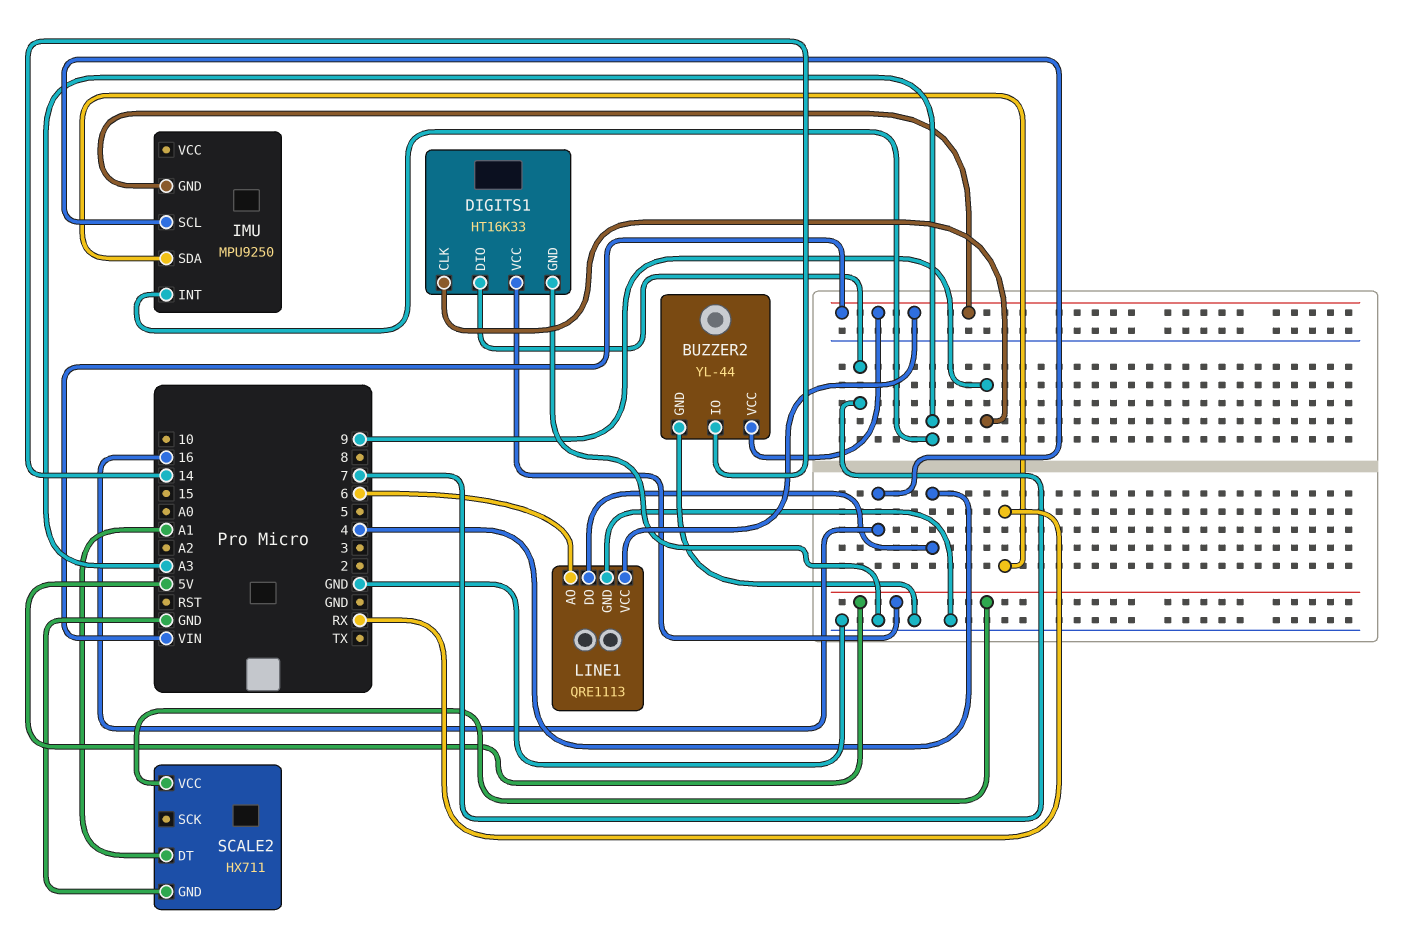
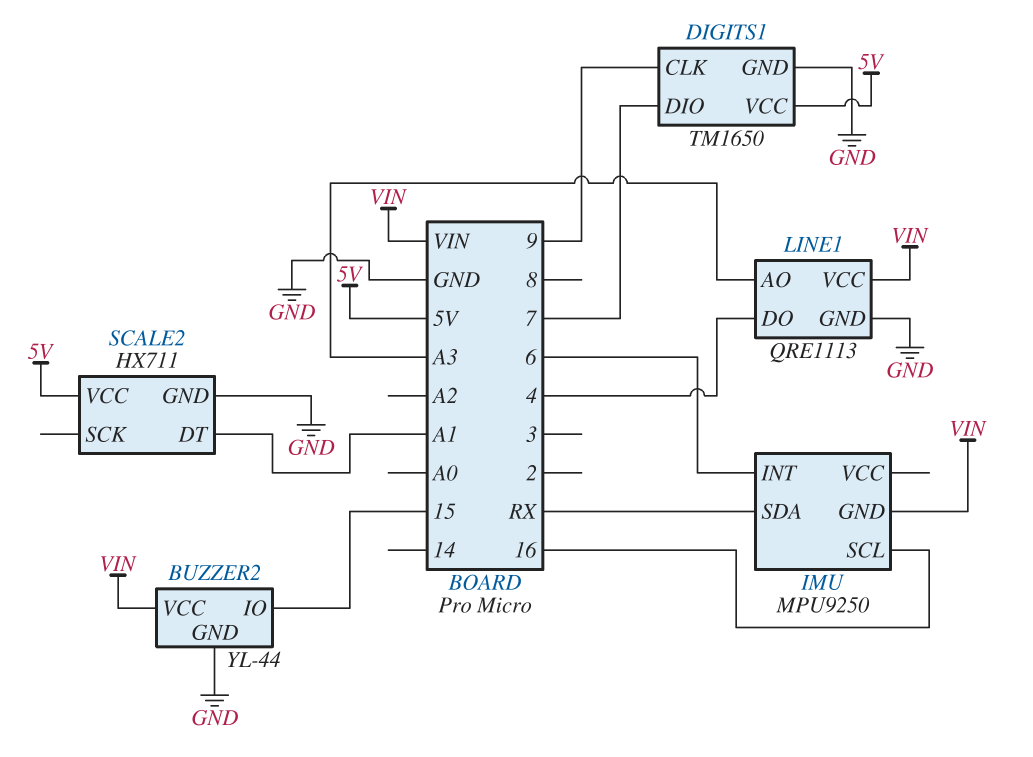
BUZZER2 pin IO: 14 -> 15
DIGITS1: HT16K33 -> TM1650
IMU pin INT: A3 -> 6
LINE1 pin AO: 6 -> A3

